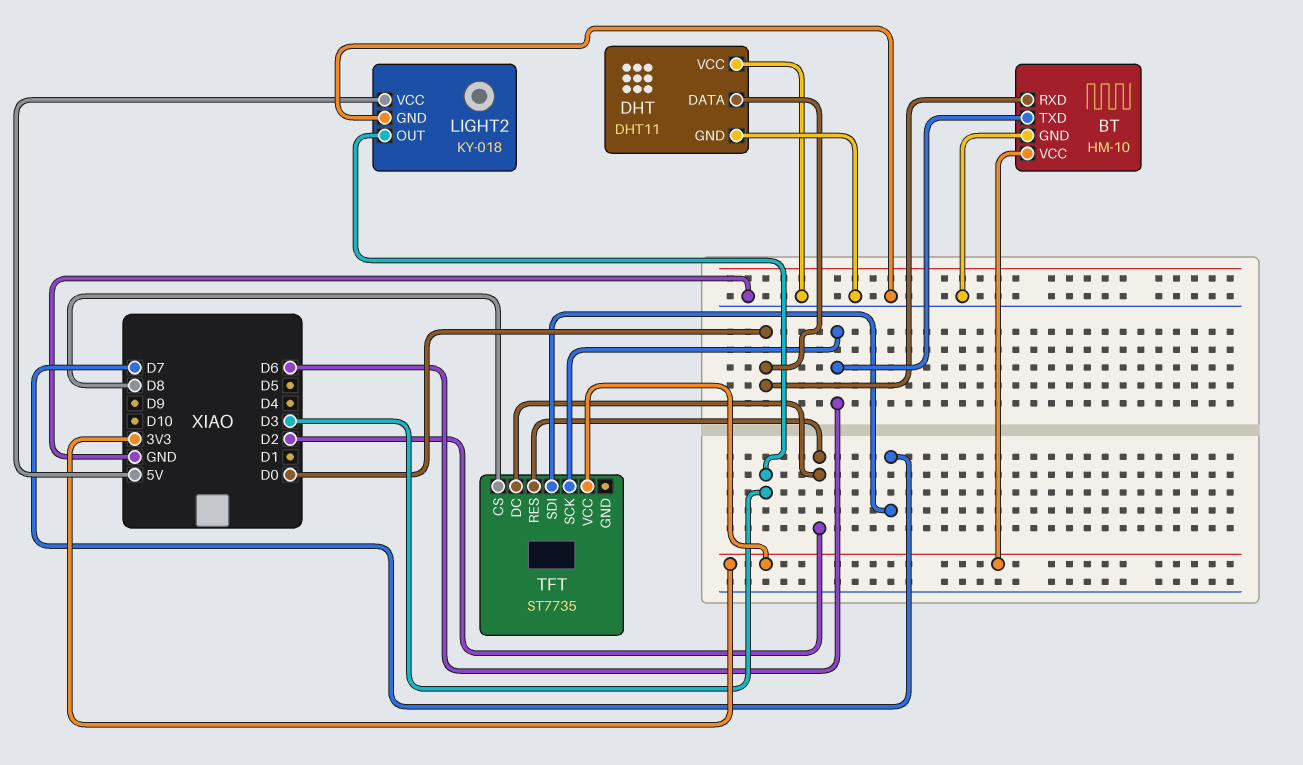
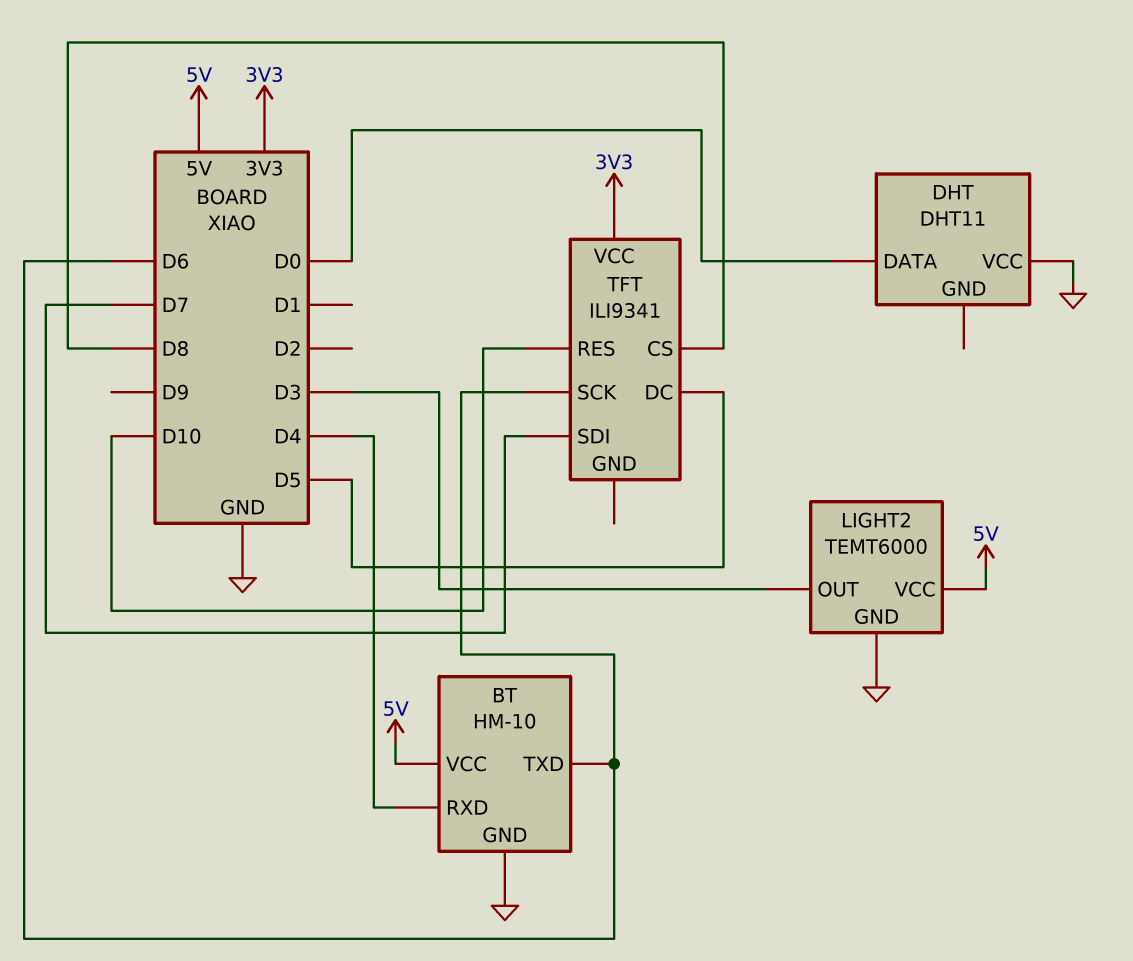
BT pin RXD: D0 -> D4
BT pin VCC: 3V3 -> 5V
DHT pin GND: GND -> none
LIGHT2: KY-018 -> TEMT6000
TFT: ST7735 -> ILI9341
TFT pin DC: D2 -> D5
TFT pin RES: D2 -> D10

